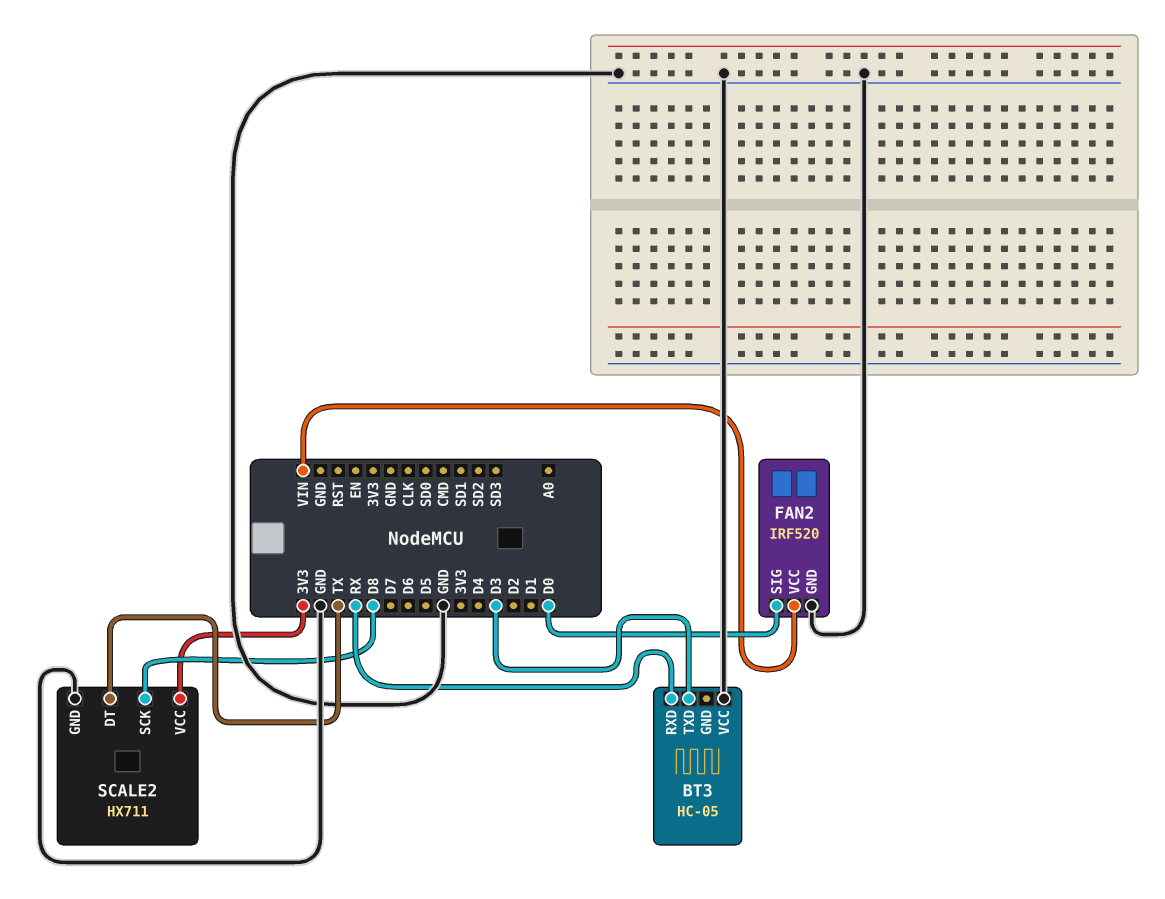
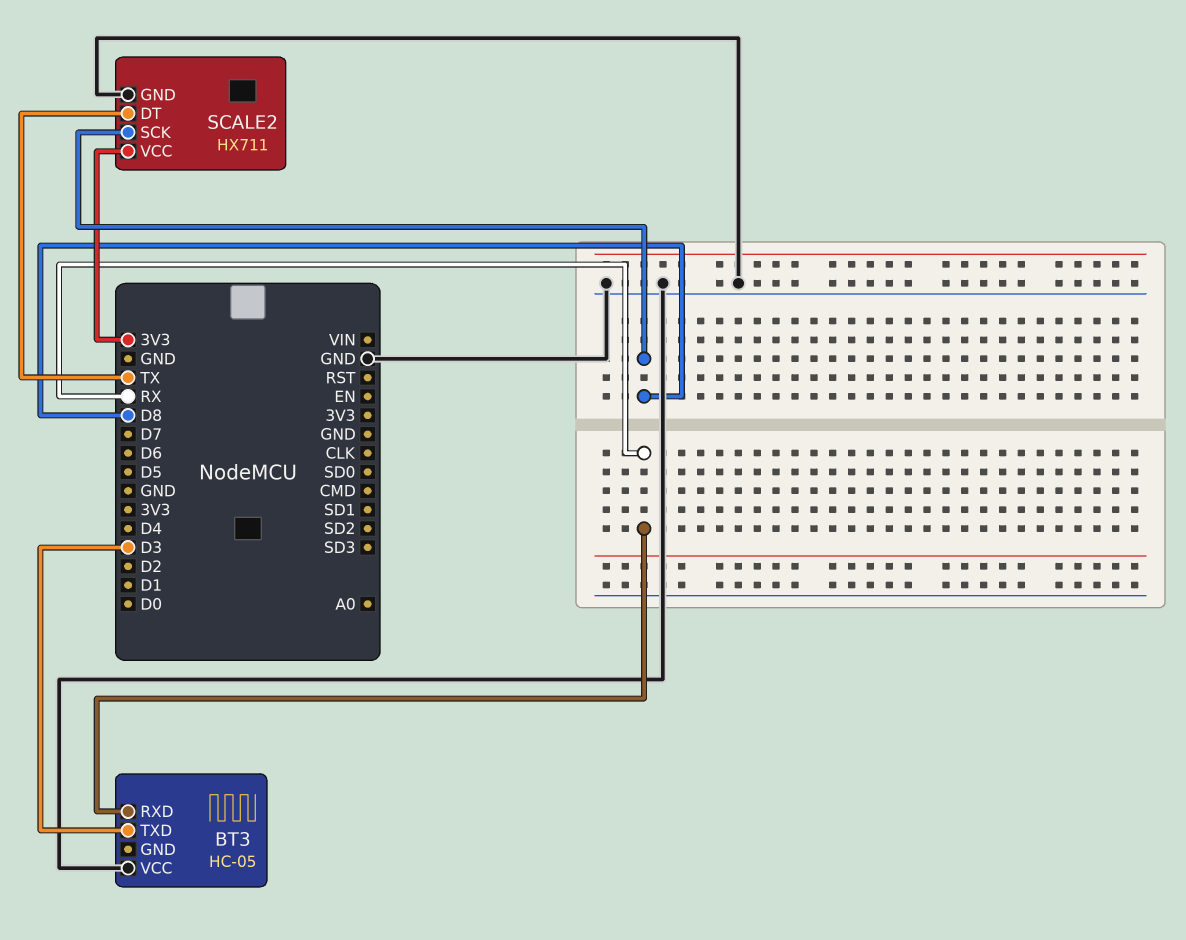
FAN2: IRF520 -> none
FAN2 pin GND: GND -> none
FAN2 pin SIG: D0 -> none
FAN2 pin VCC: VIN -> none

